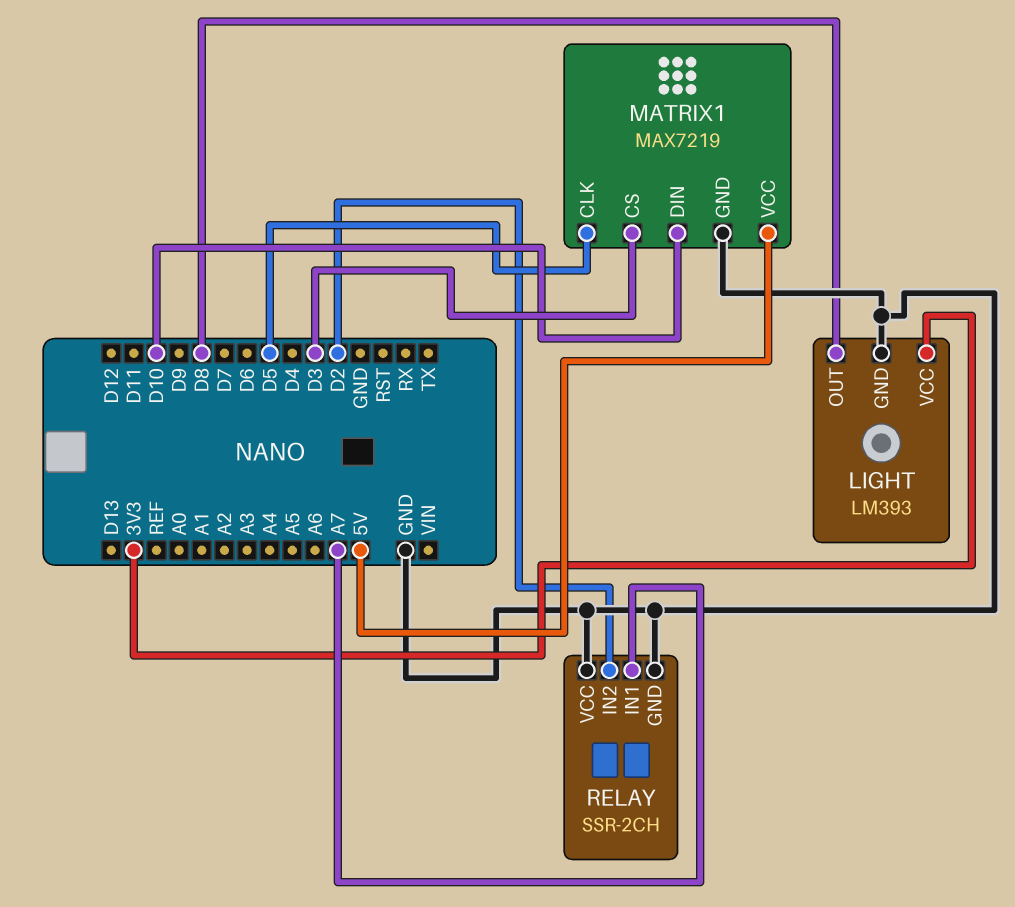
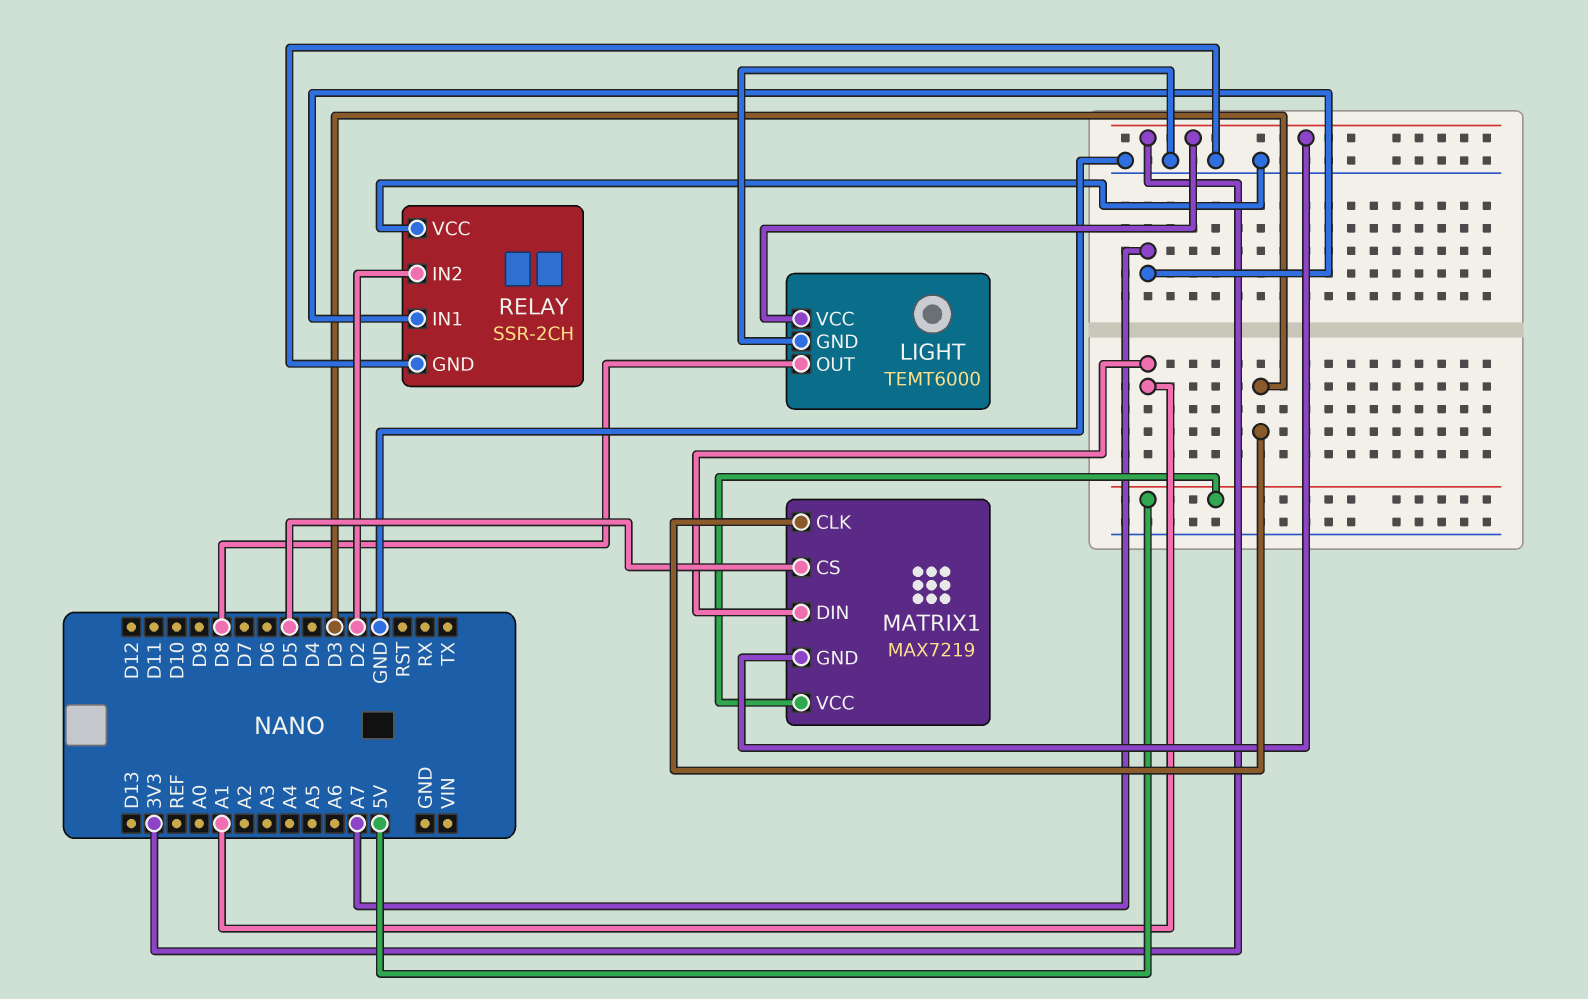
LIGHT: LM393 -> TEMT6000
MATRIX1 pin CLK: D5 -> D3
MATRIX1 pin CS: D3 -> D5
MATRIX1 pin DIN: D10 -> A1
MATRIX1 pin GND: GND -> 3V3

